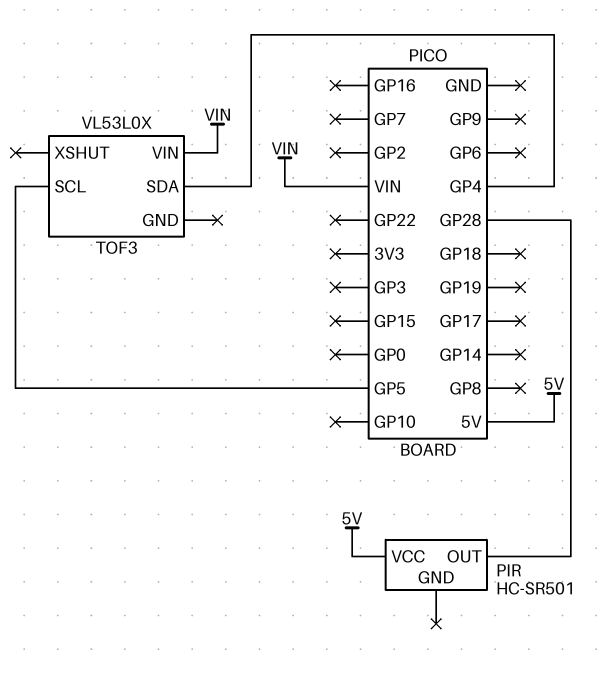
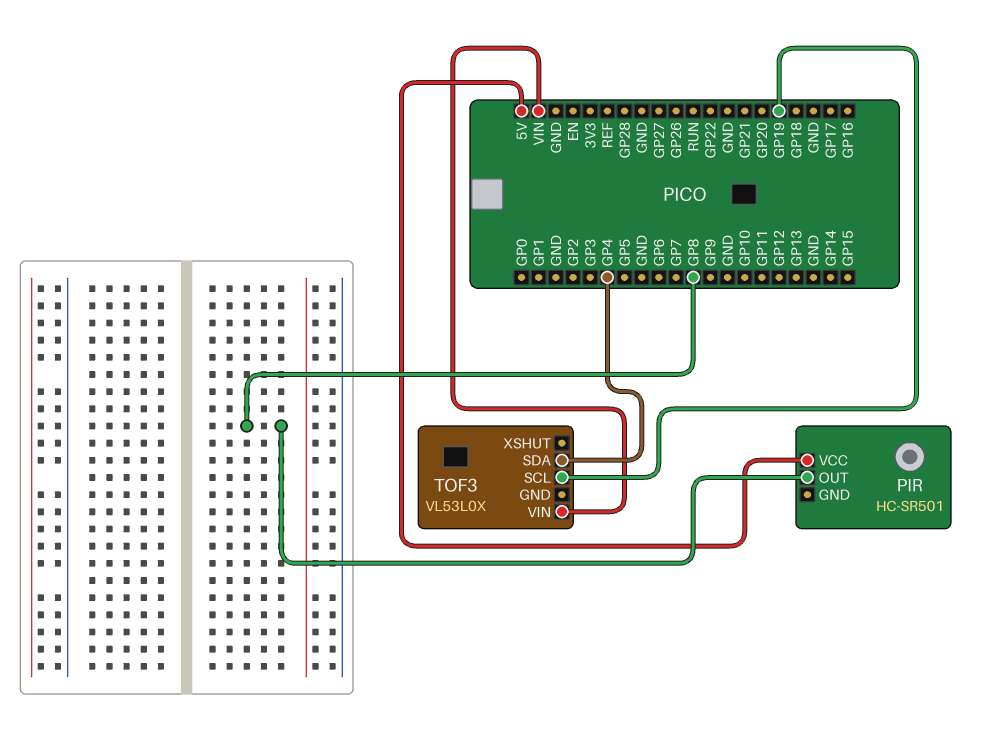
PIR pin OUT: GP28 -> GP8
TOF3 pin SCL: GP5 -> GP19

